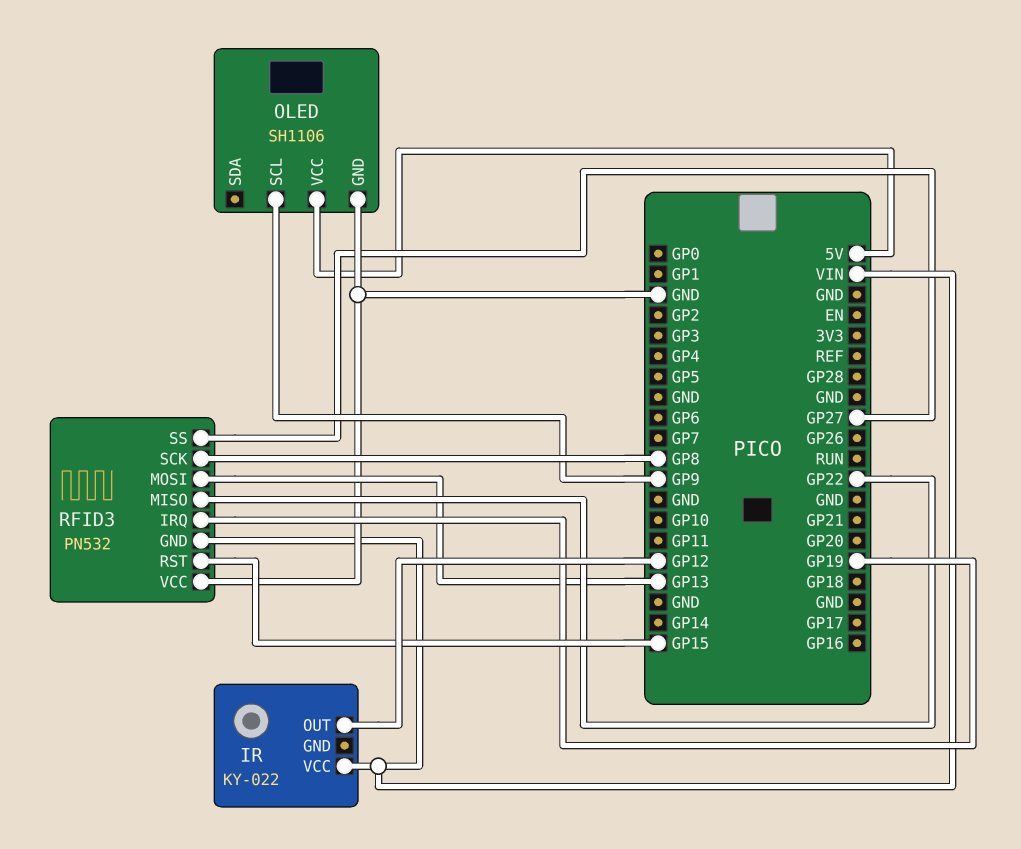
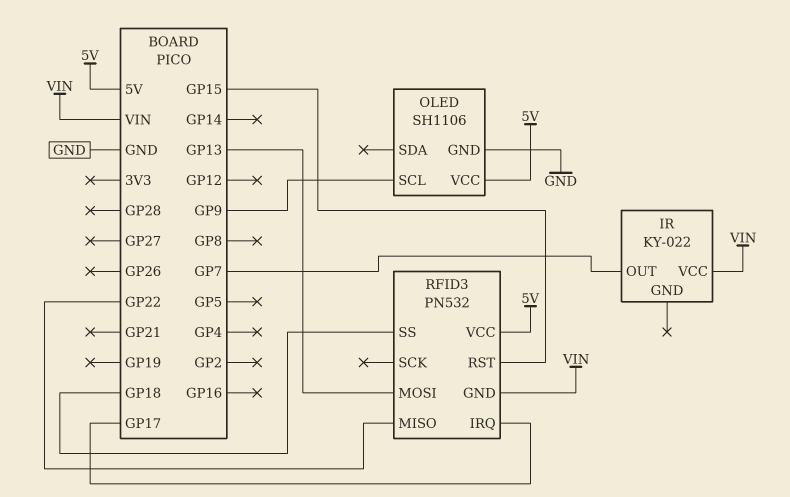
IR pin OUT: GP12 -> GP7
RFID3 pin IRQ: GP19 -> GP17
RFID3 pin SCK: GP8 -> none
RFID3 pin SS: GP27 -> GP18
RFID3 pin VCC: GND -> 5V

